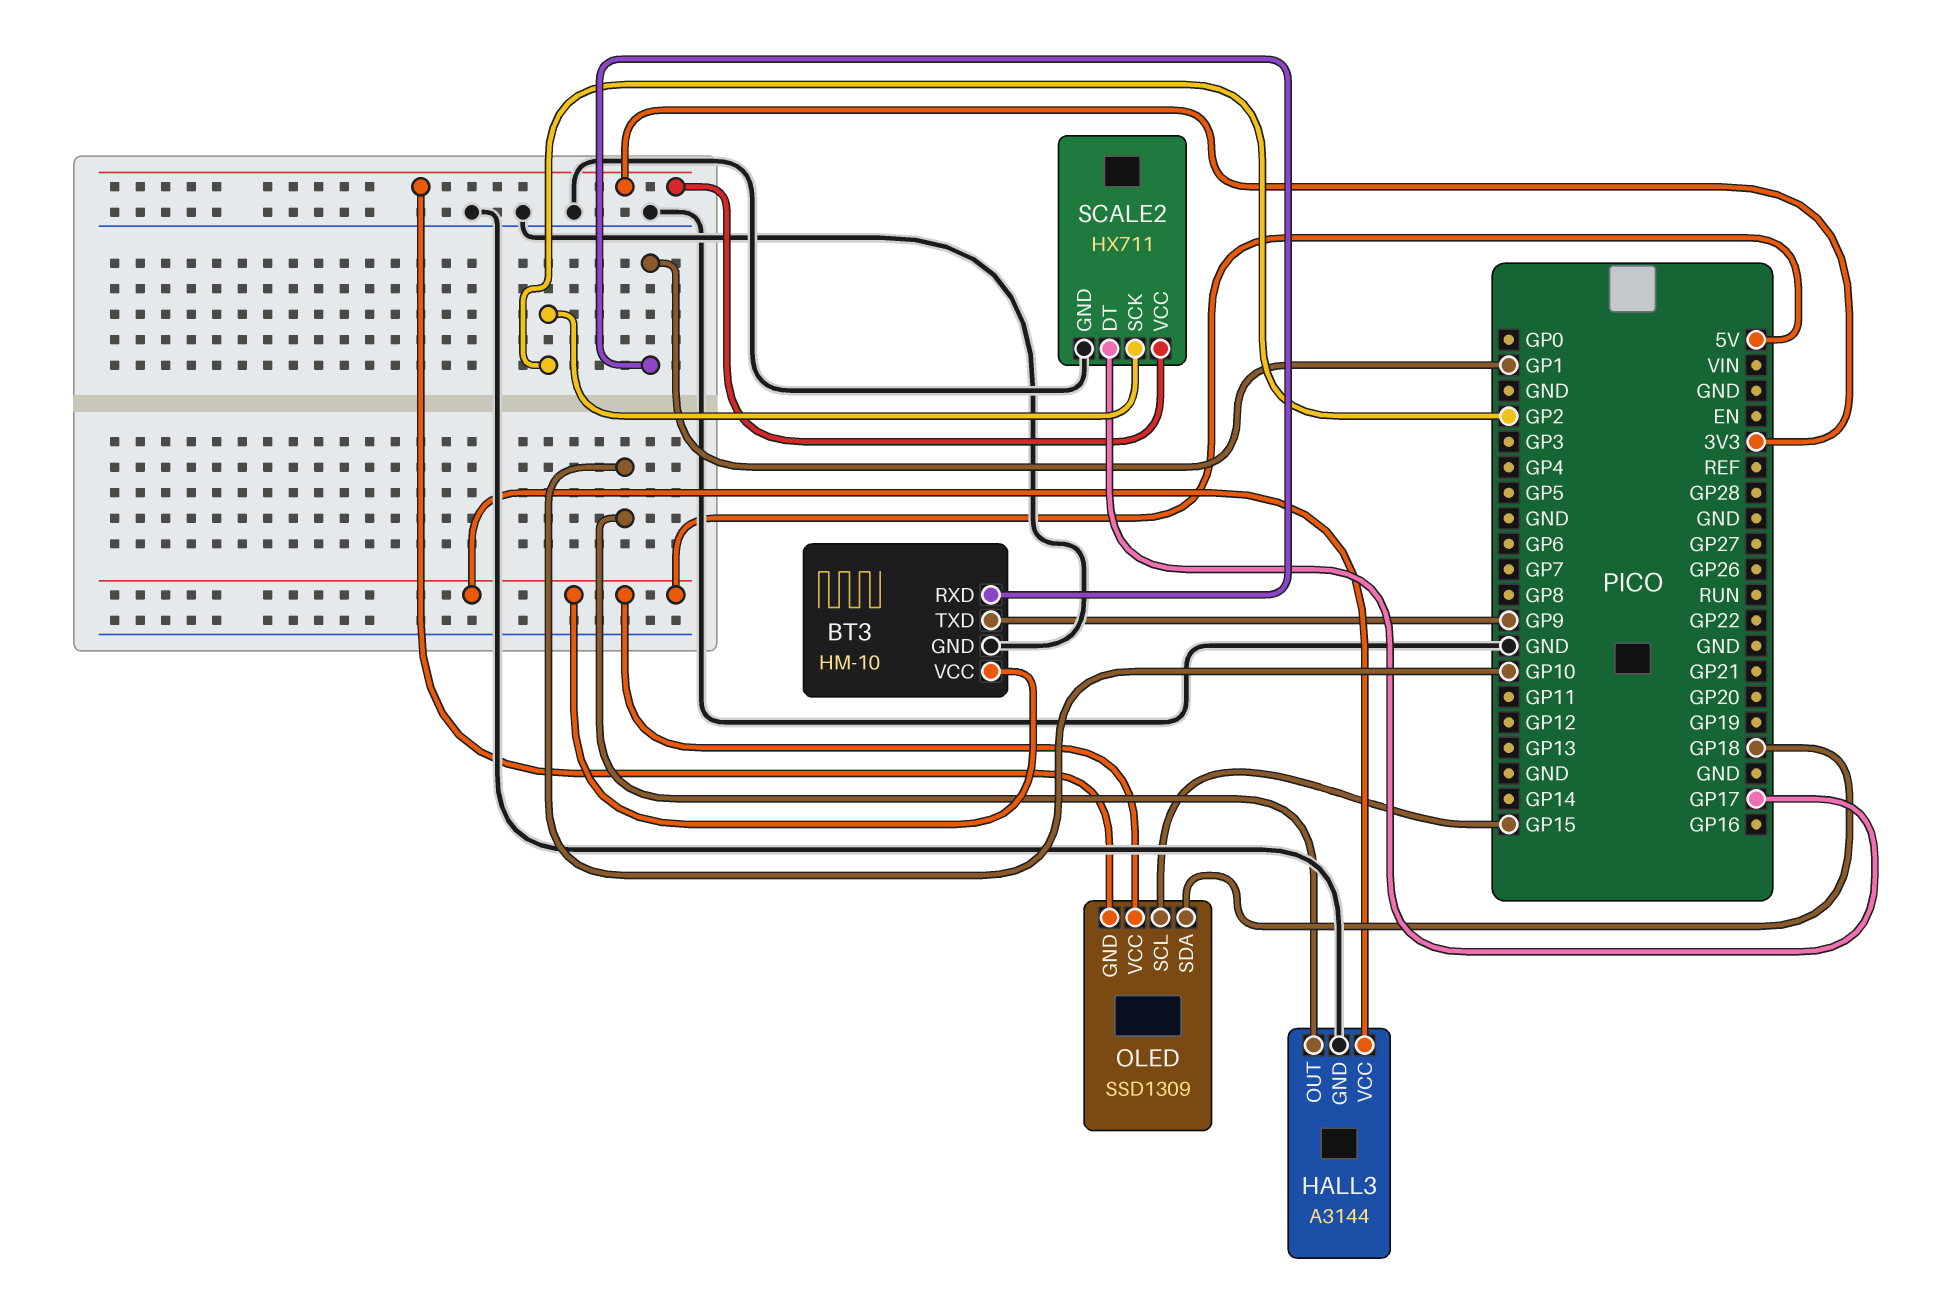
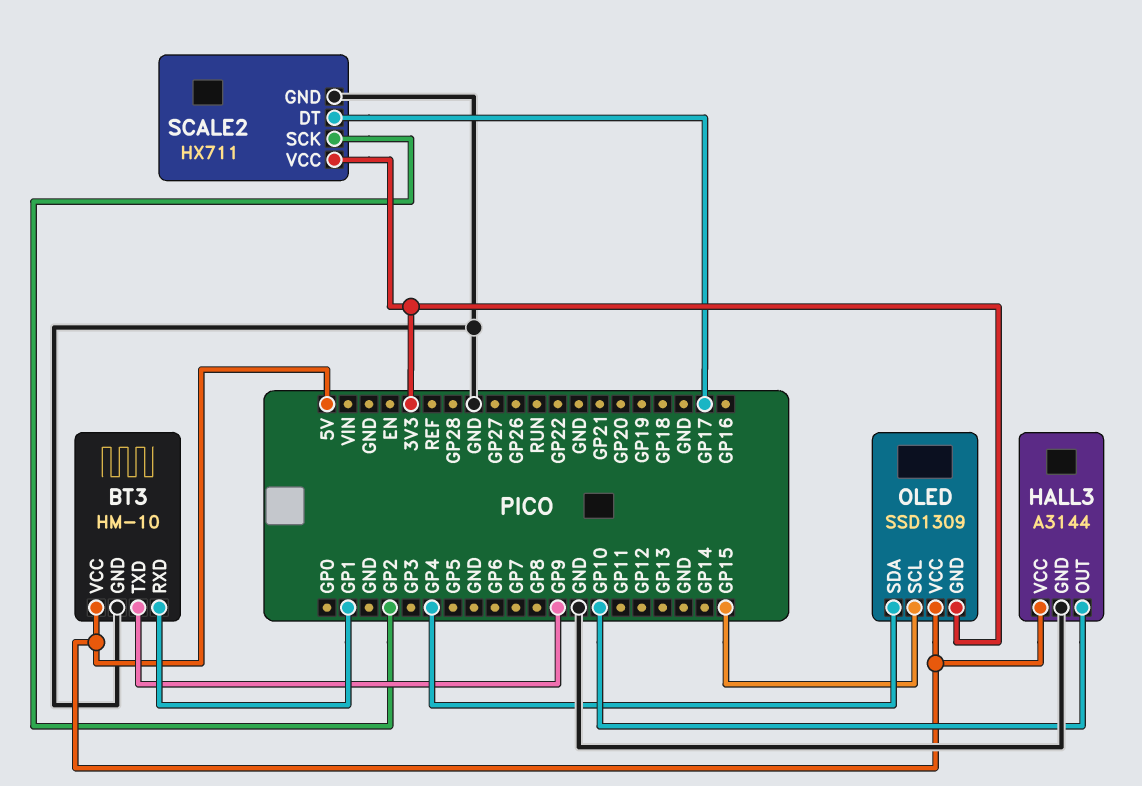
OLED pin SDA: GP18 -> GP4

